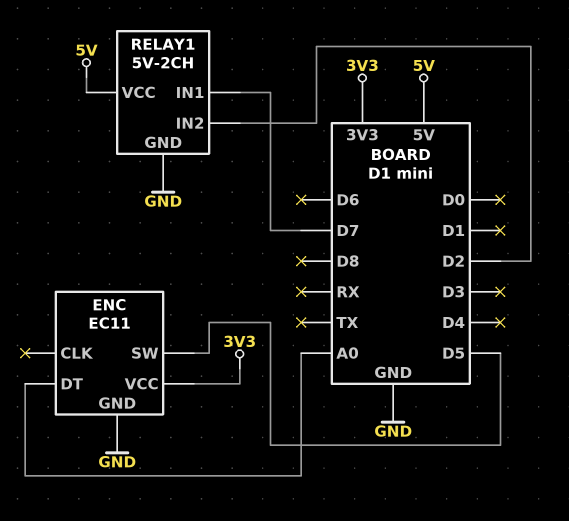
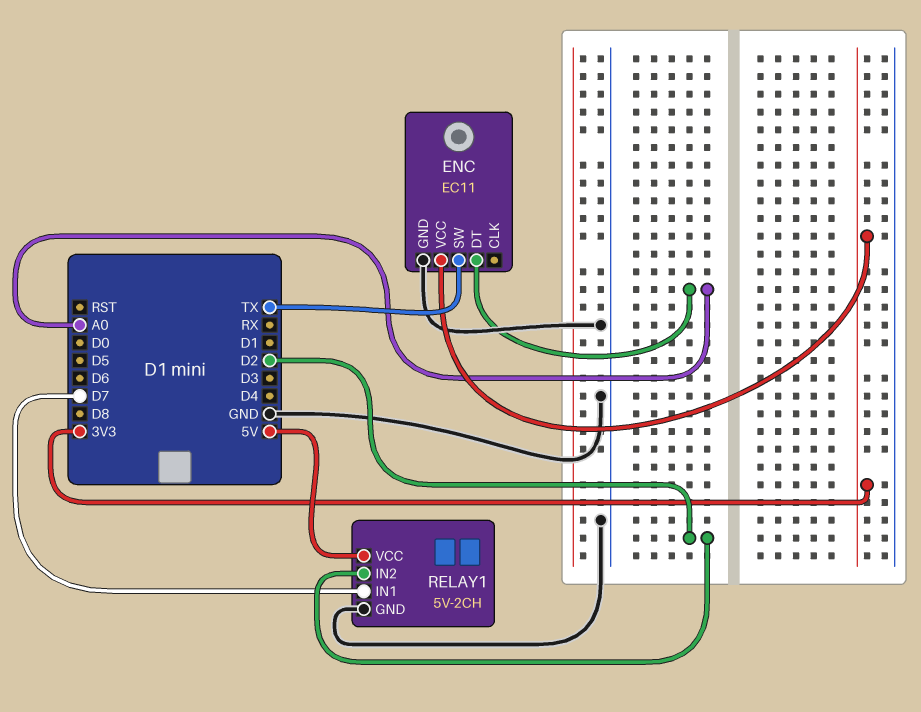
ENC pin SW: D5 -> TX

